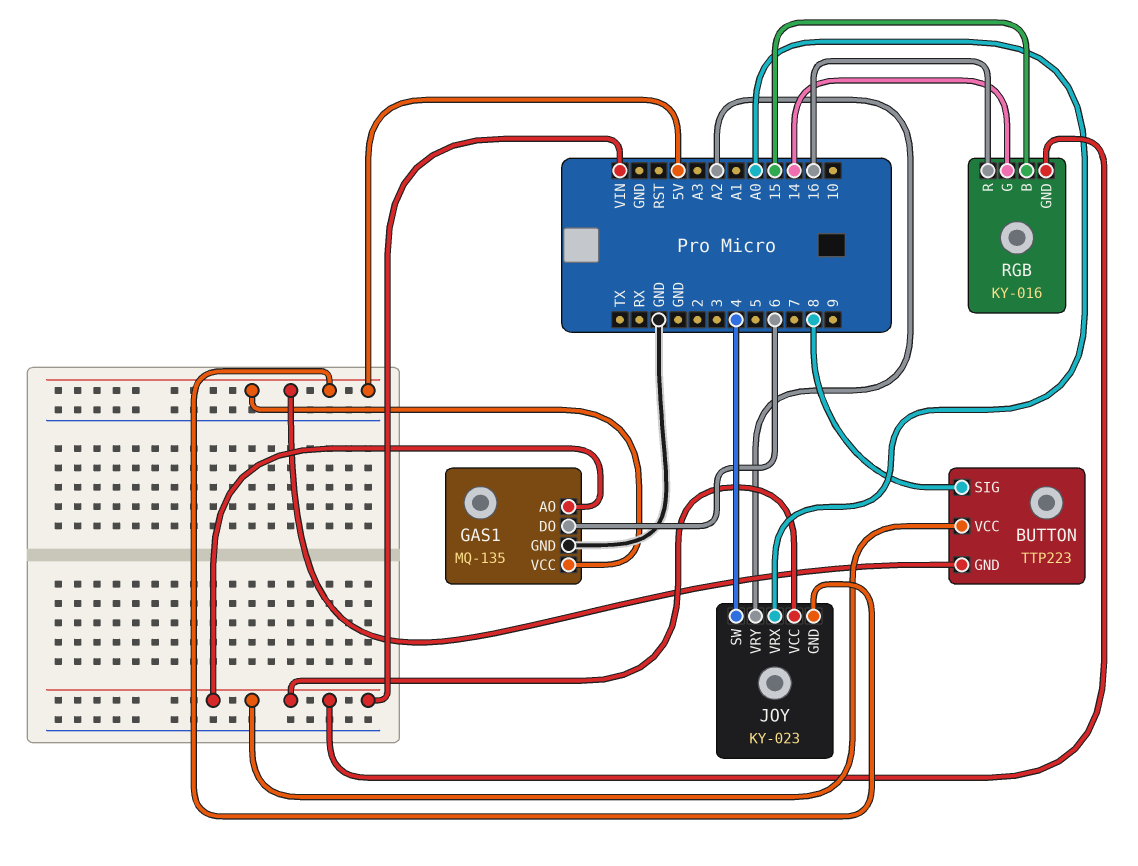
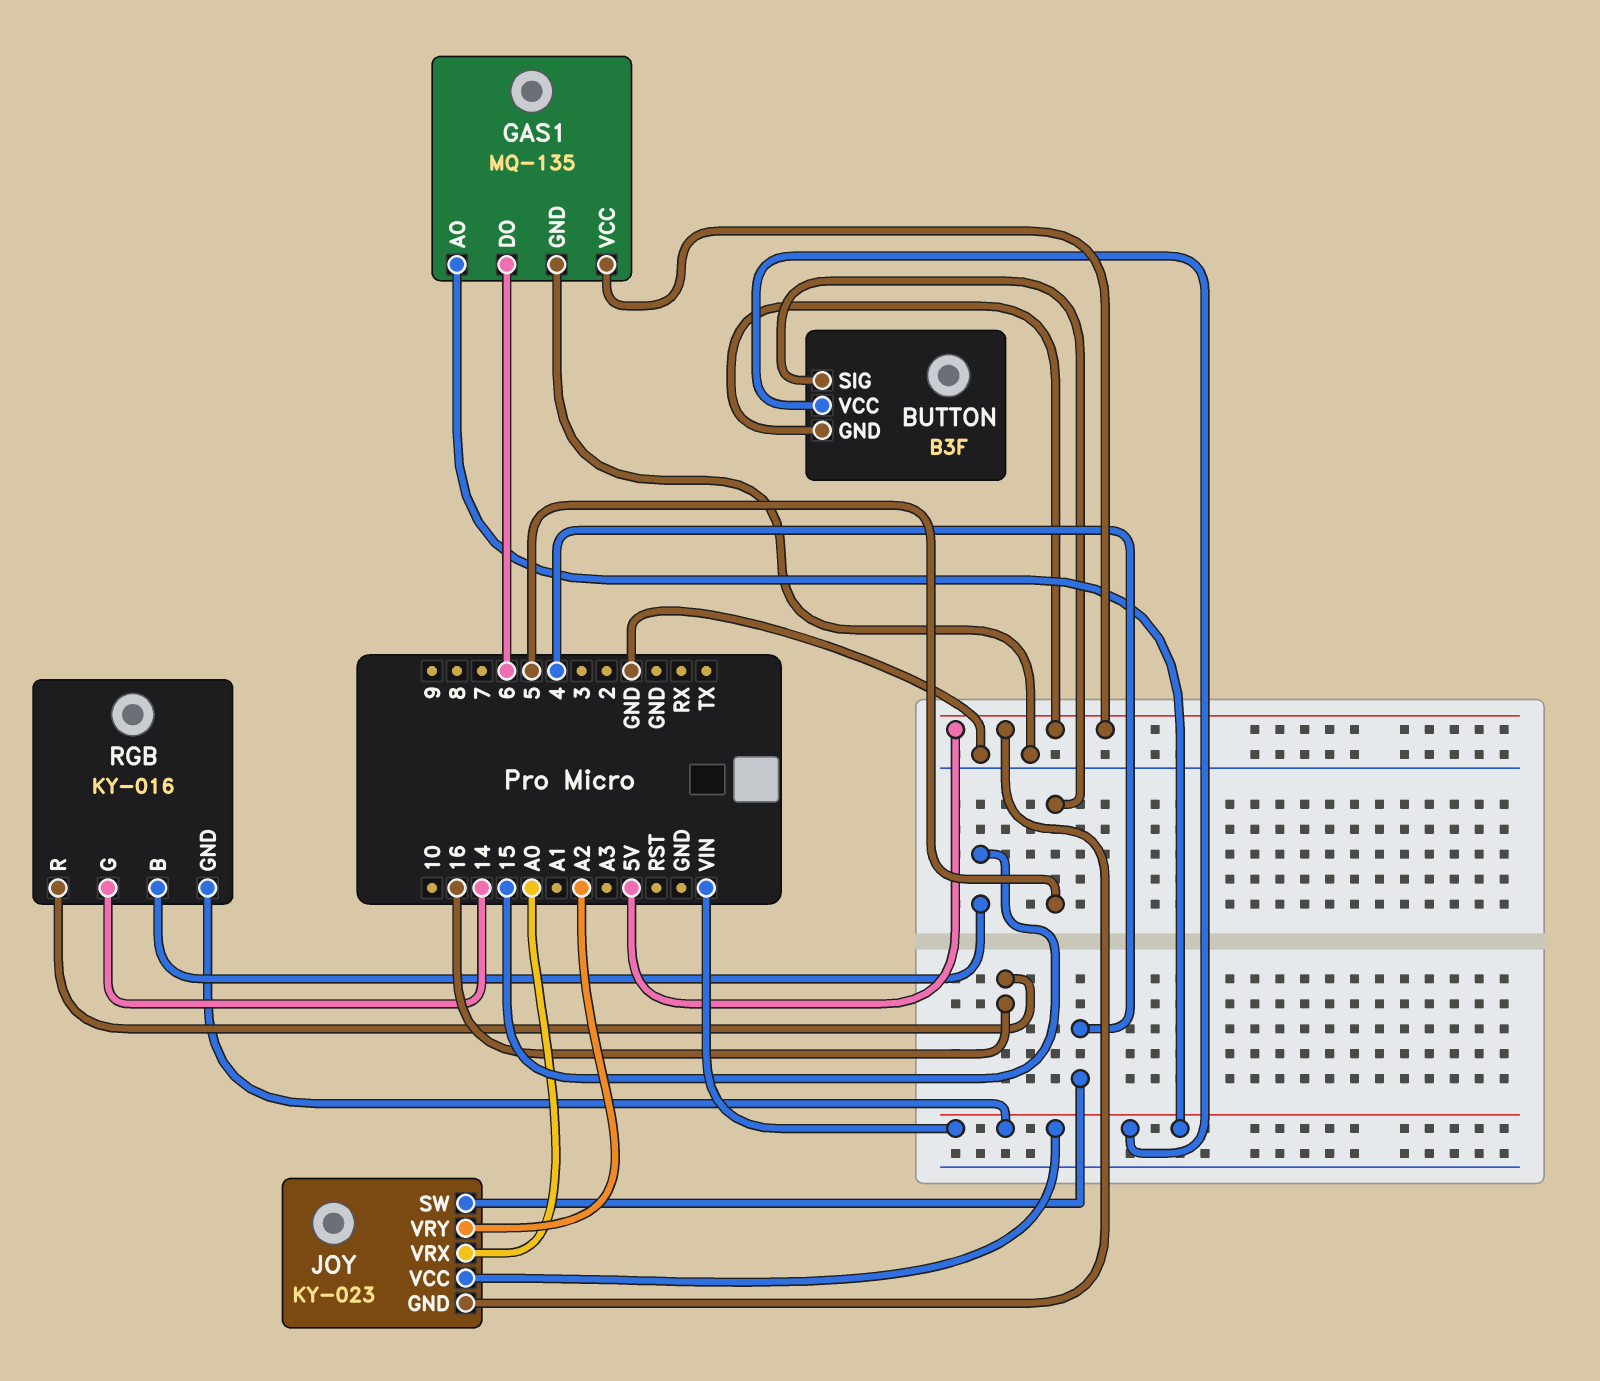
BUTTON: TTP223 -> B3F
BUTTON pin SIG: 8 -> 5

